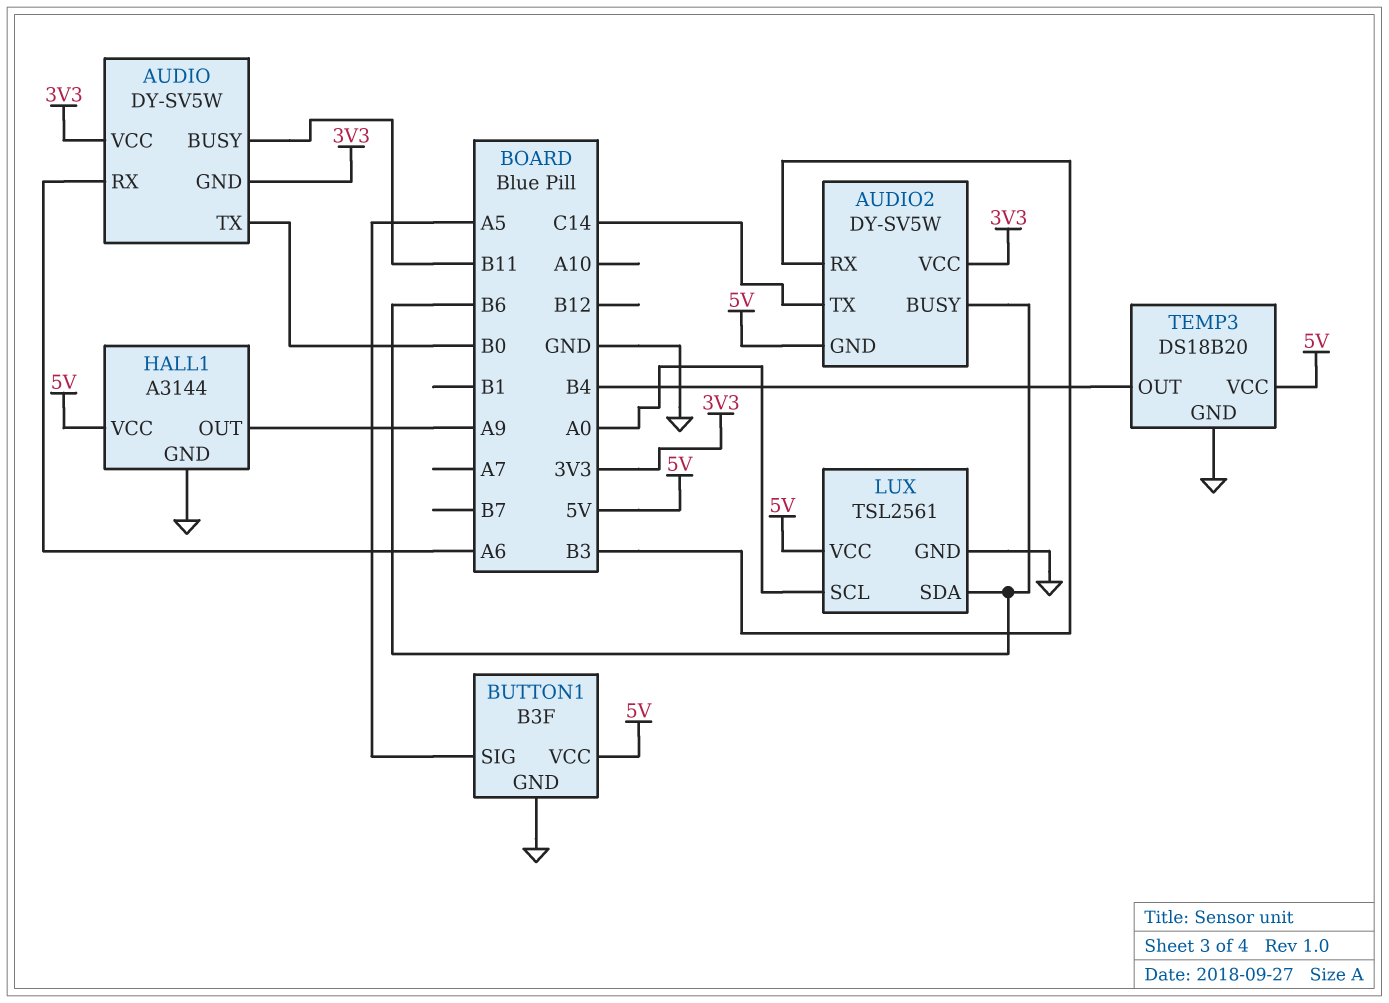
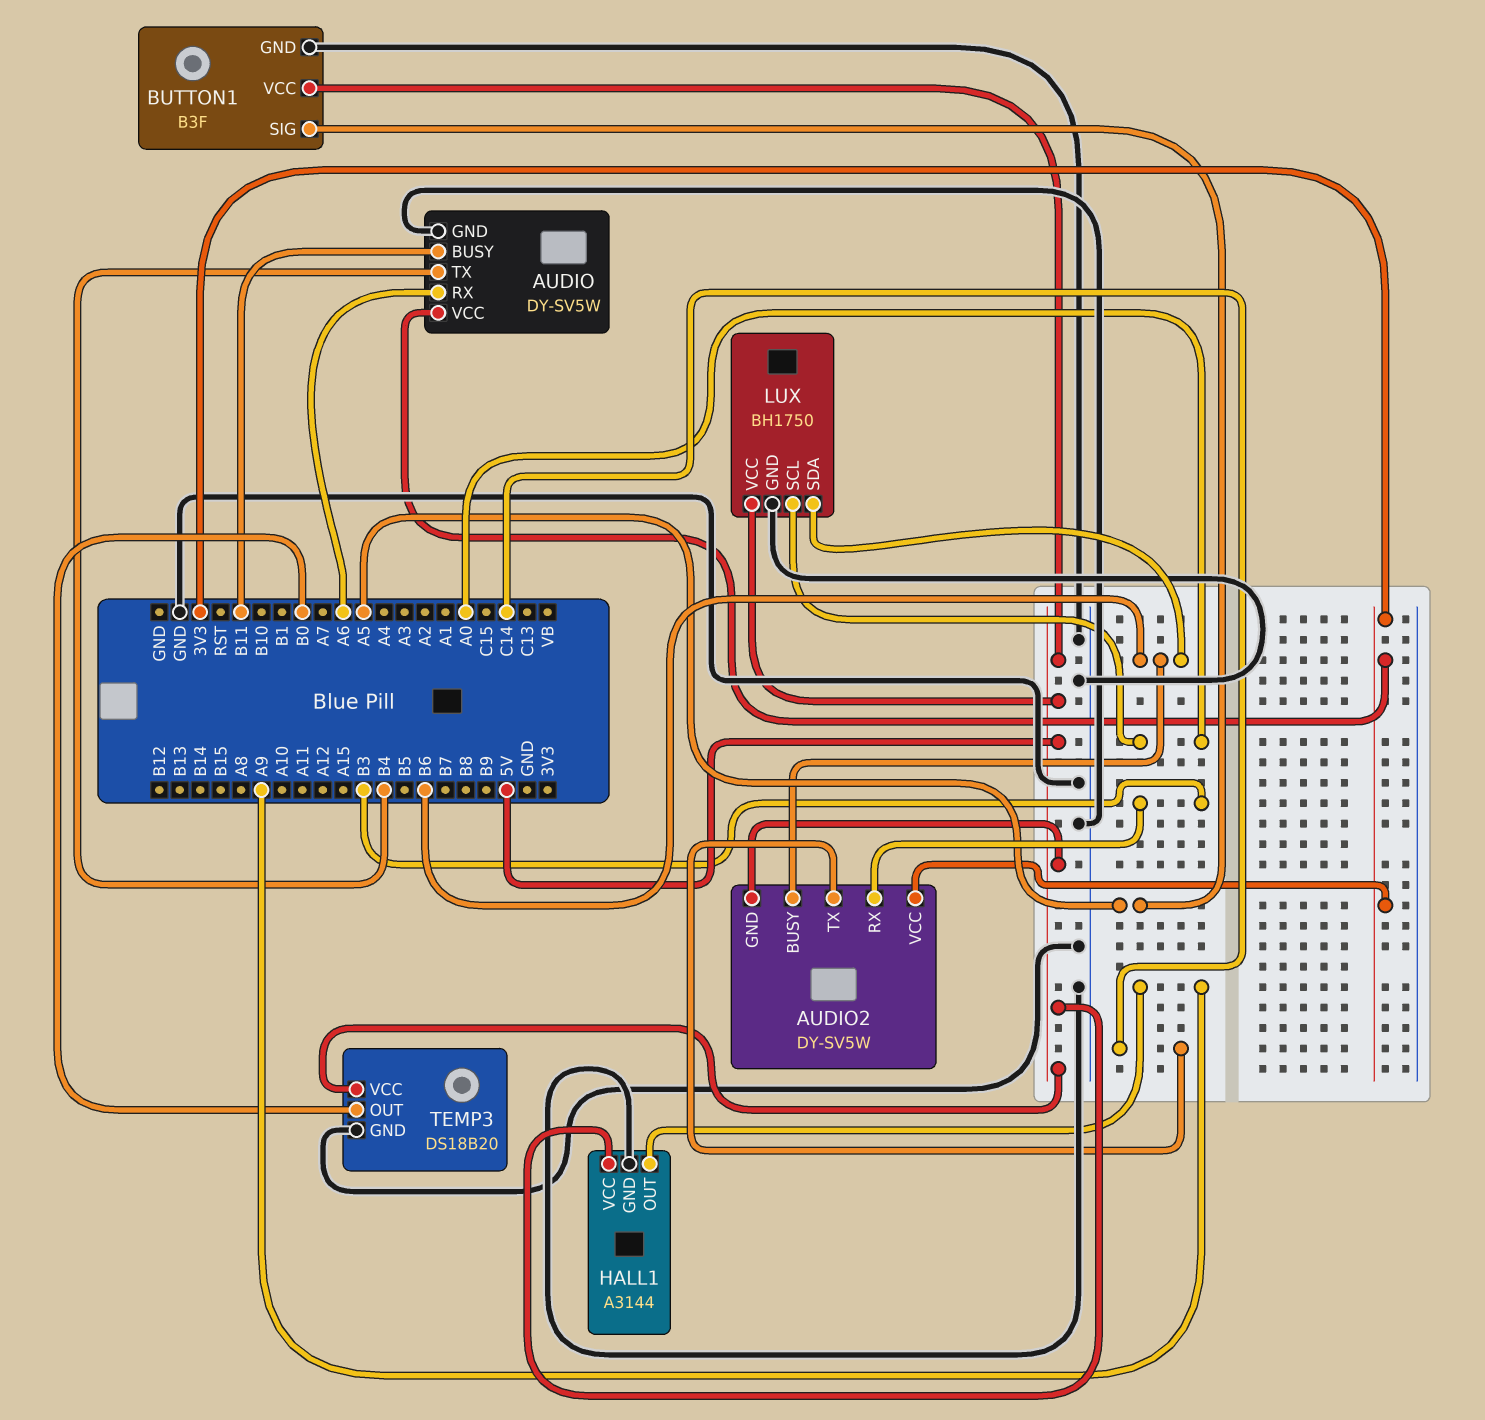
AUDIO pin GND: 3V3 -> GND
AUDIO pin TX: B0 -> B4
LUX: TSL2561 -> BH1750
TEMP3 pin OUT: B4 -> B0

